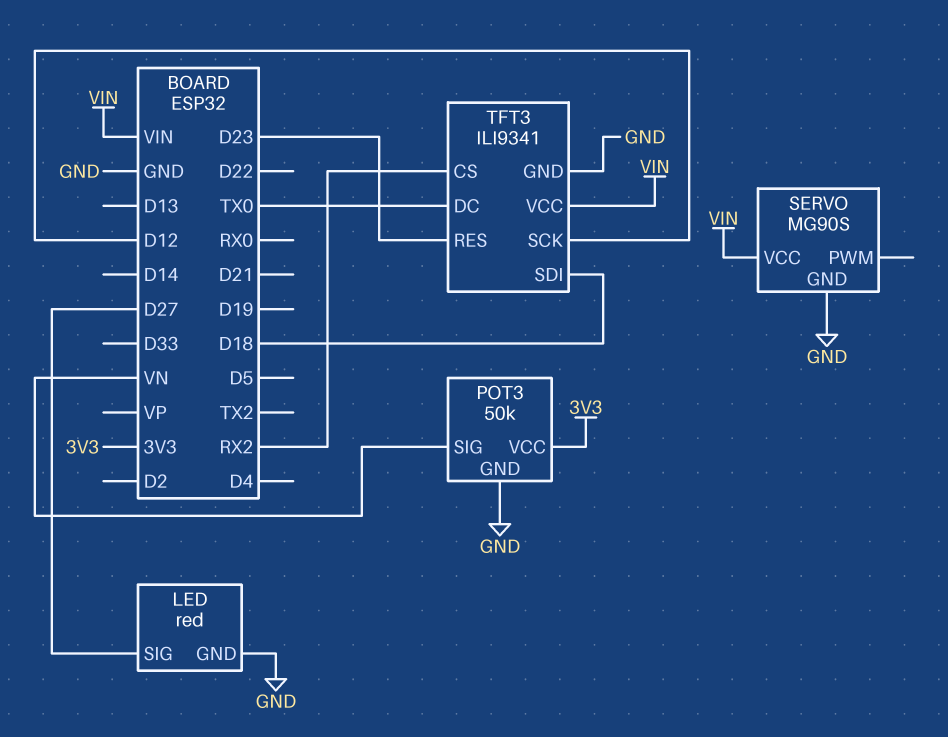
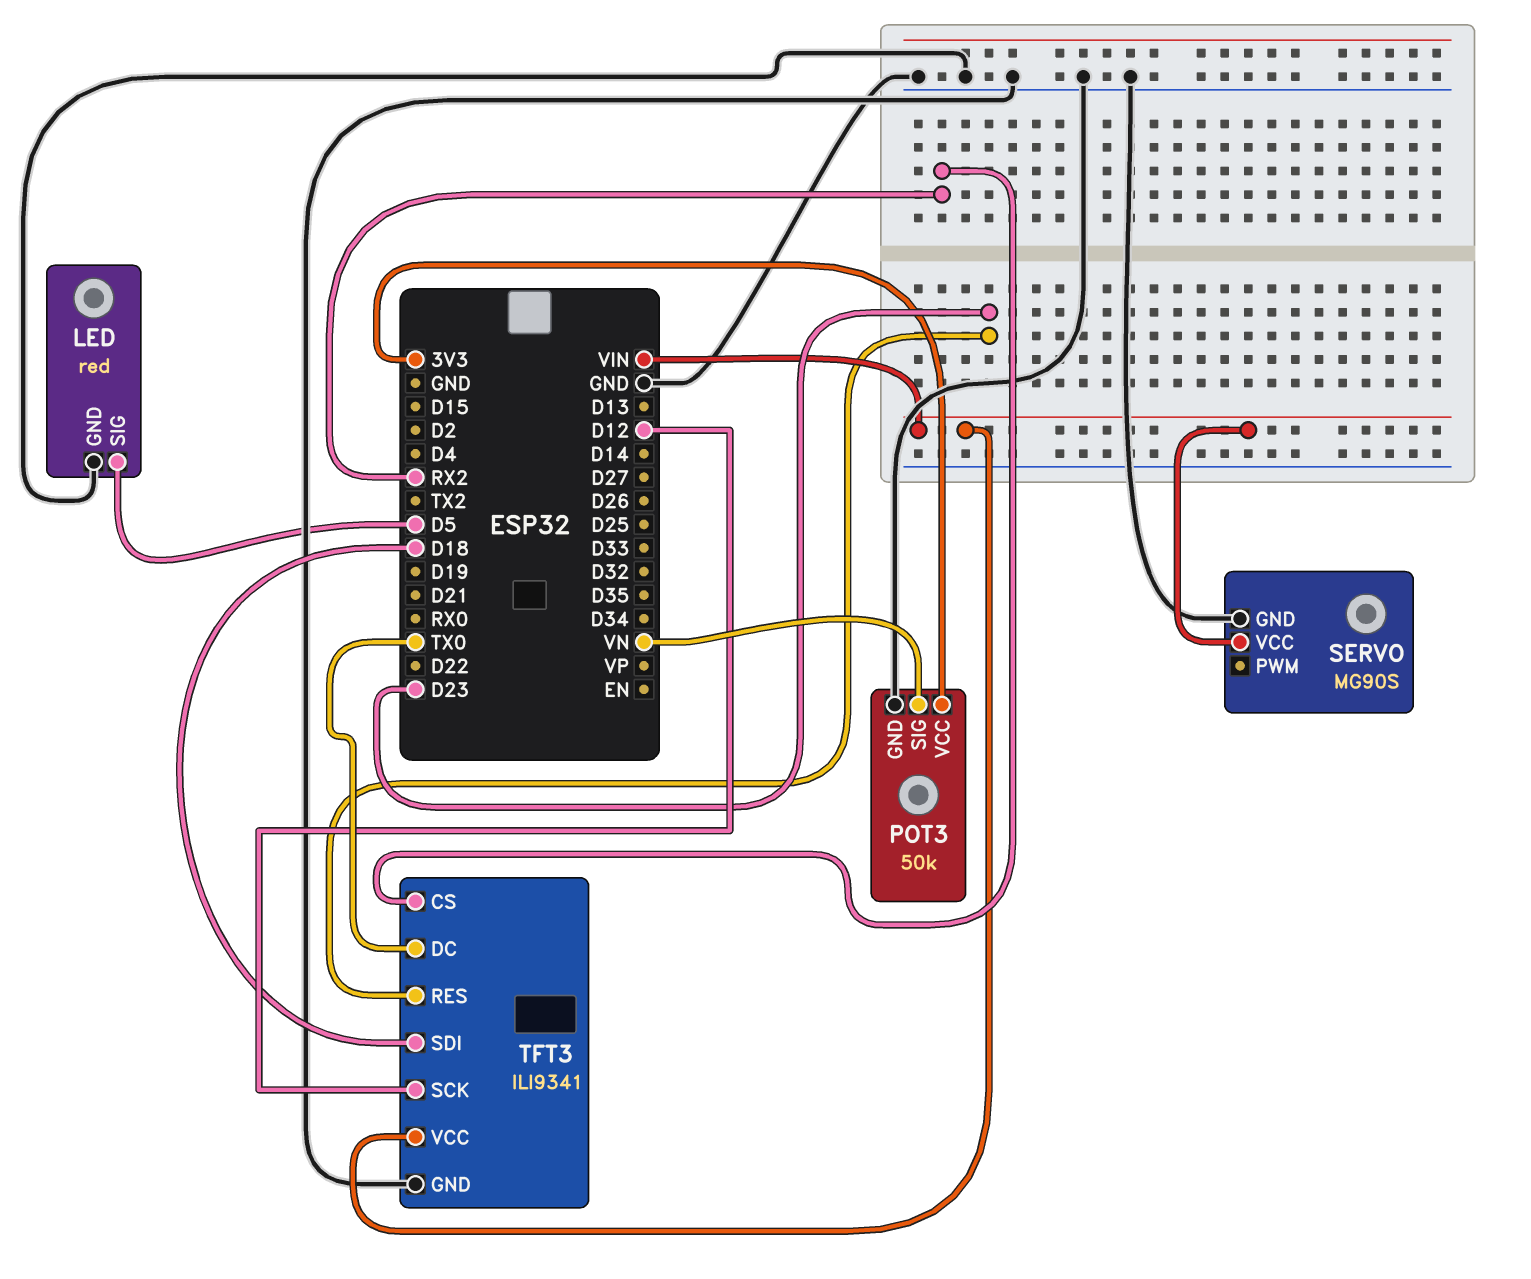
LED pin SIG: D27 -> D5

